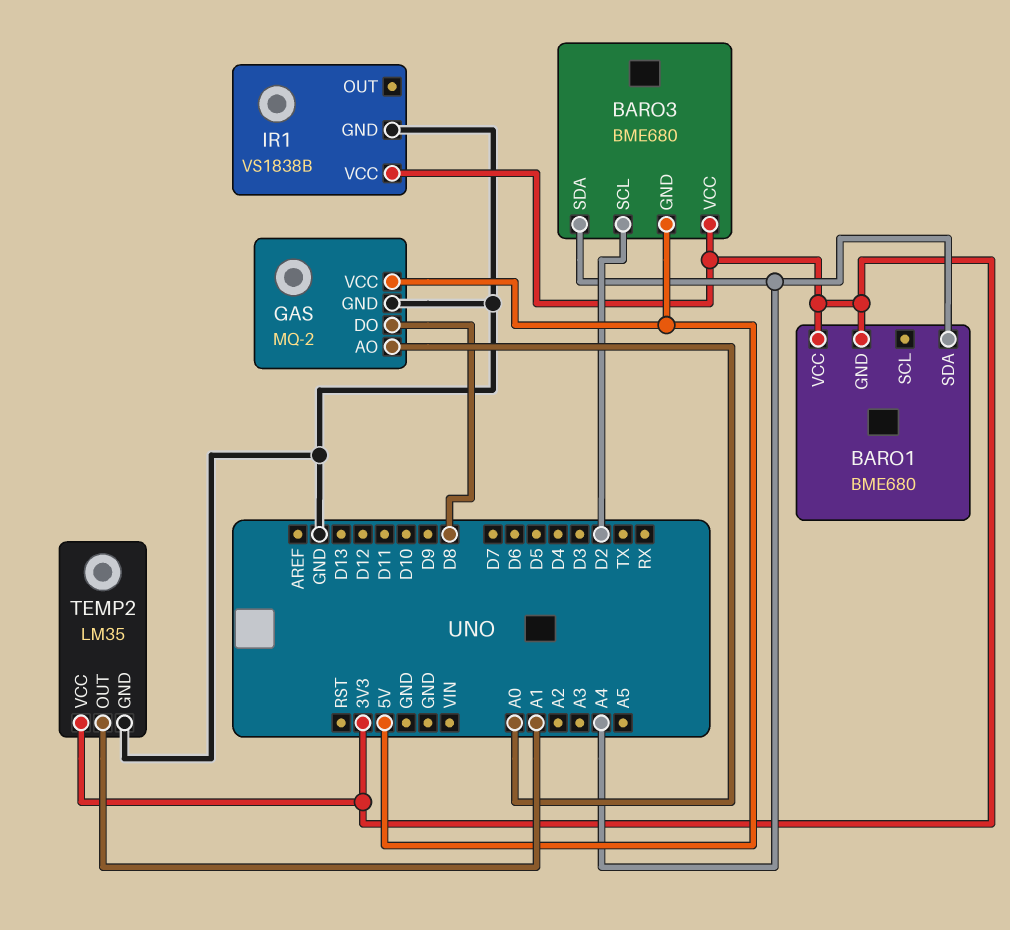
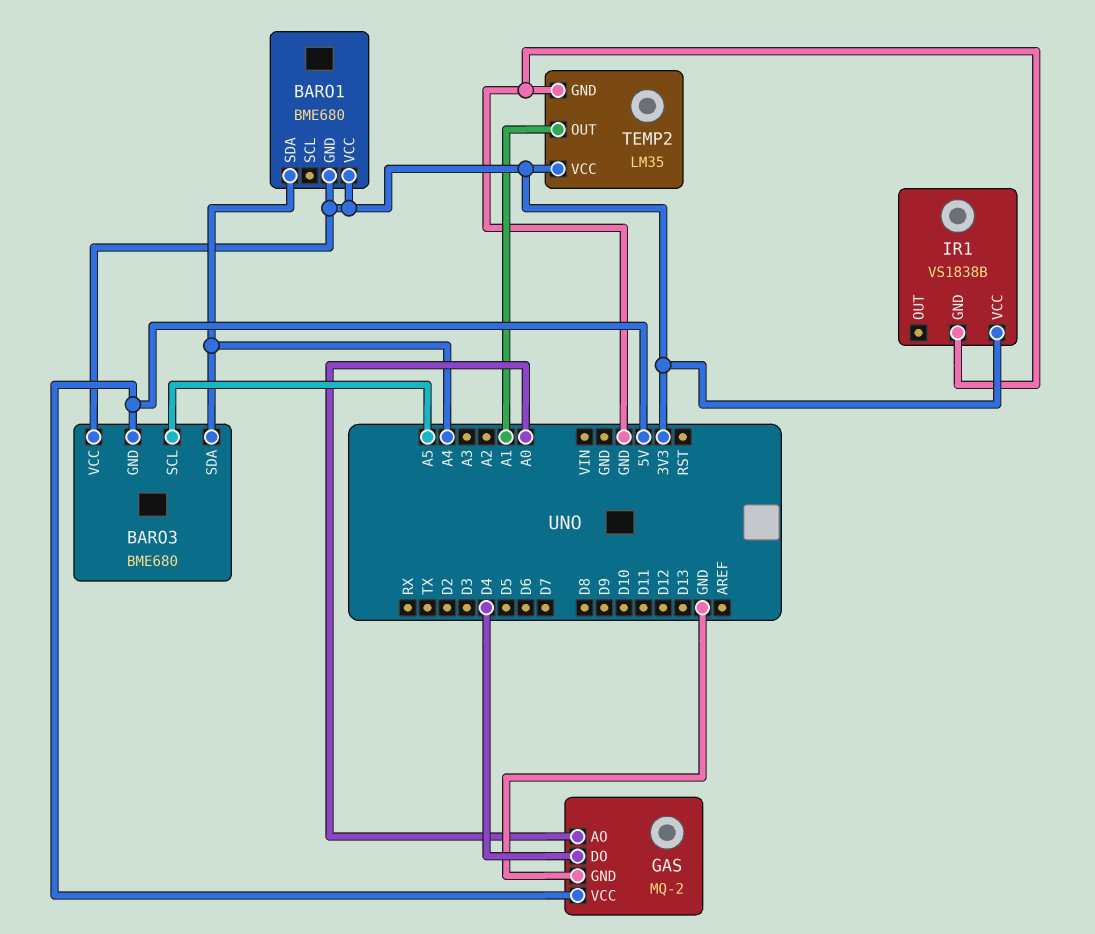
BARO3 pin SCL: D2 -> A5
GAS pin DO: D8 -> D4

